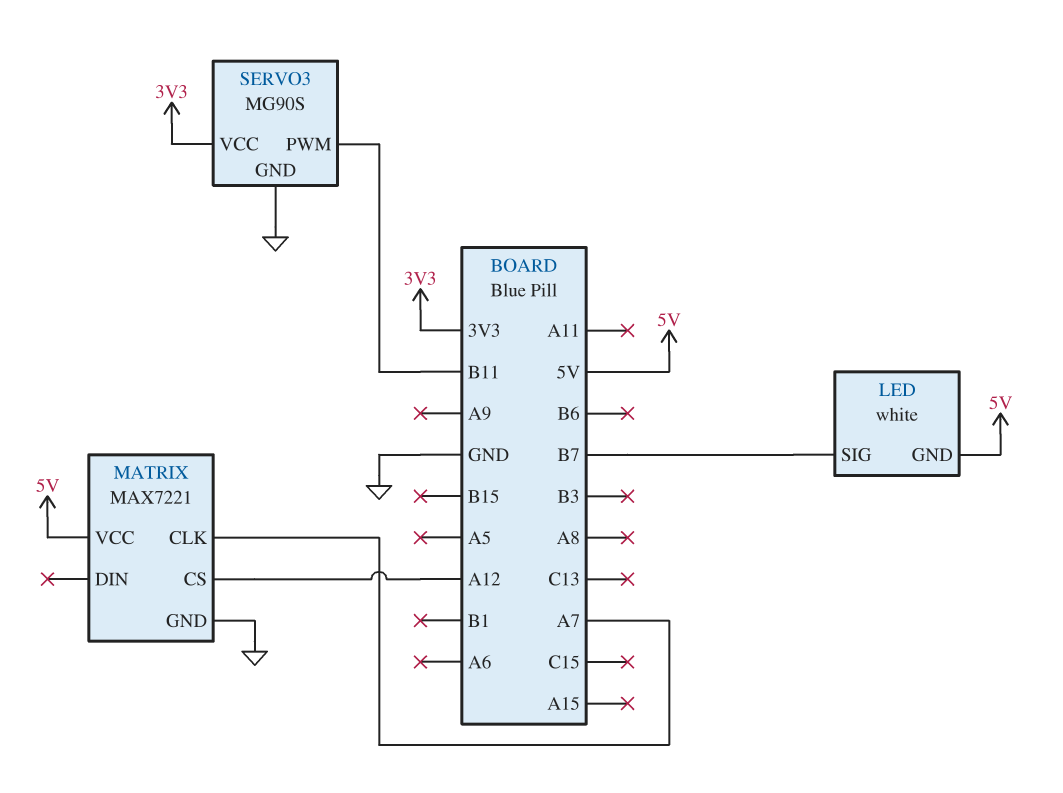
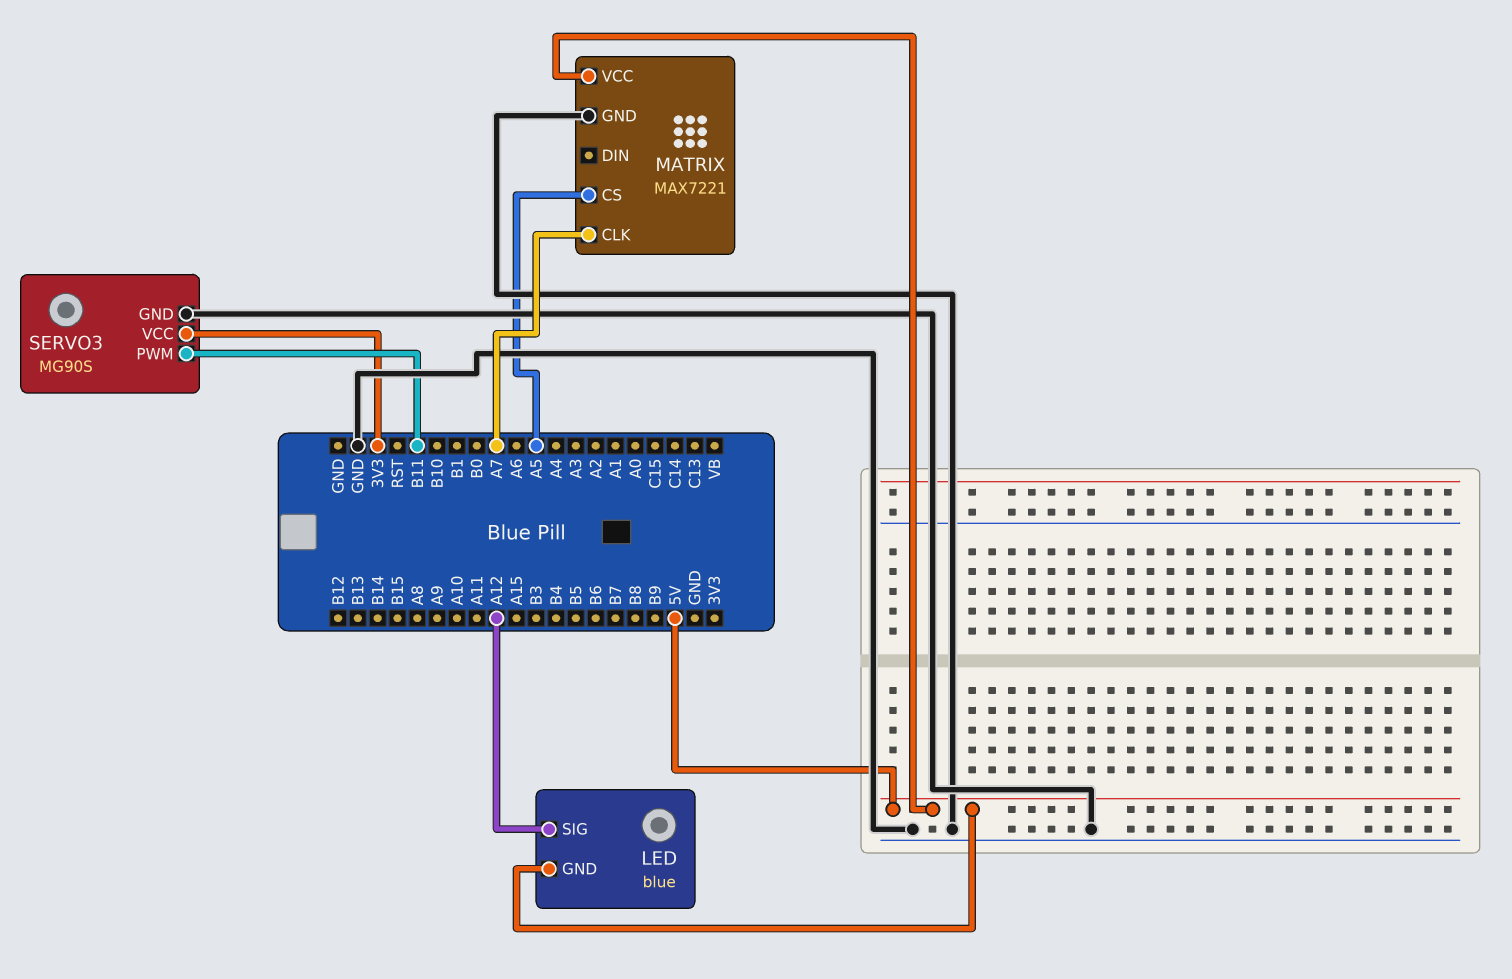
LED: white -> blue
LED pin SIG: B7 -> A12
MATRIX pin CS: A12 -> A5

